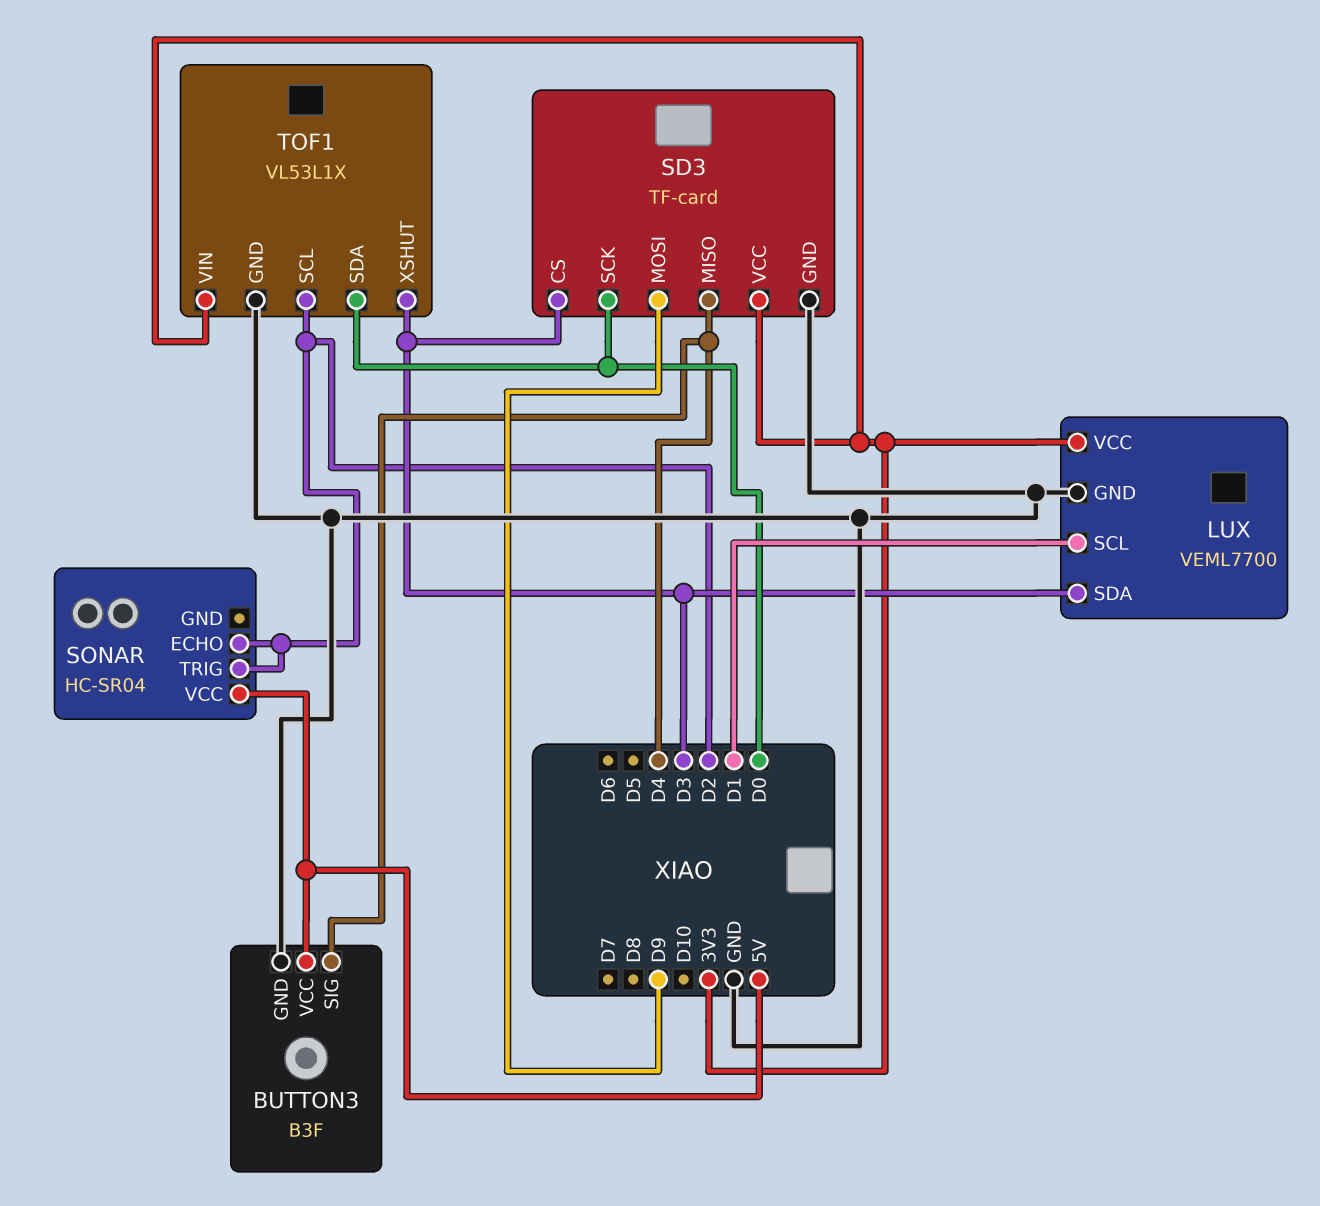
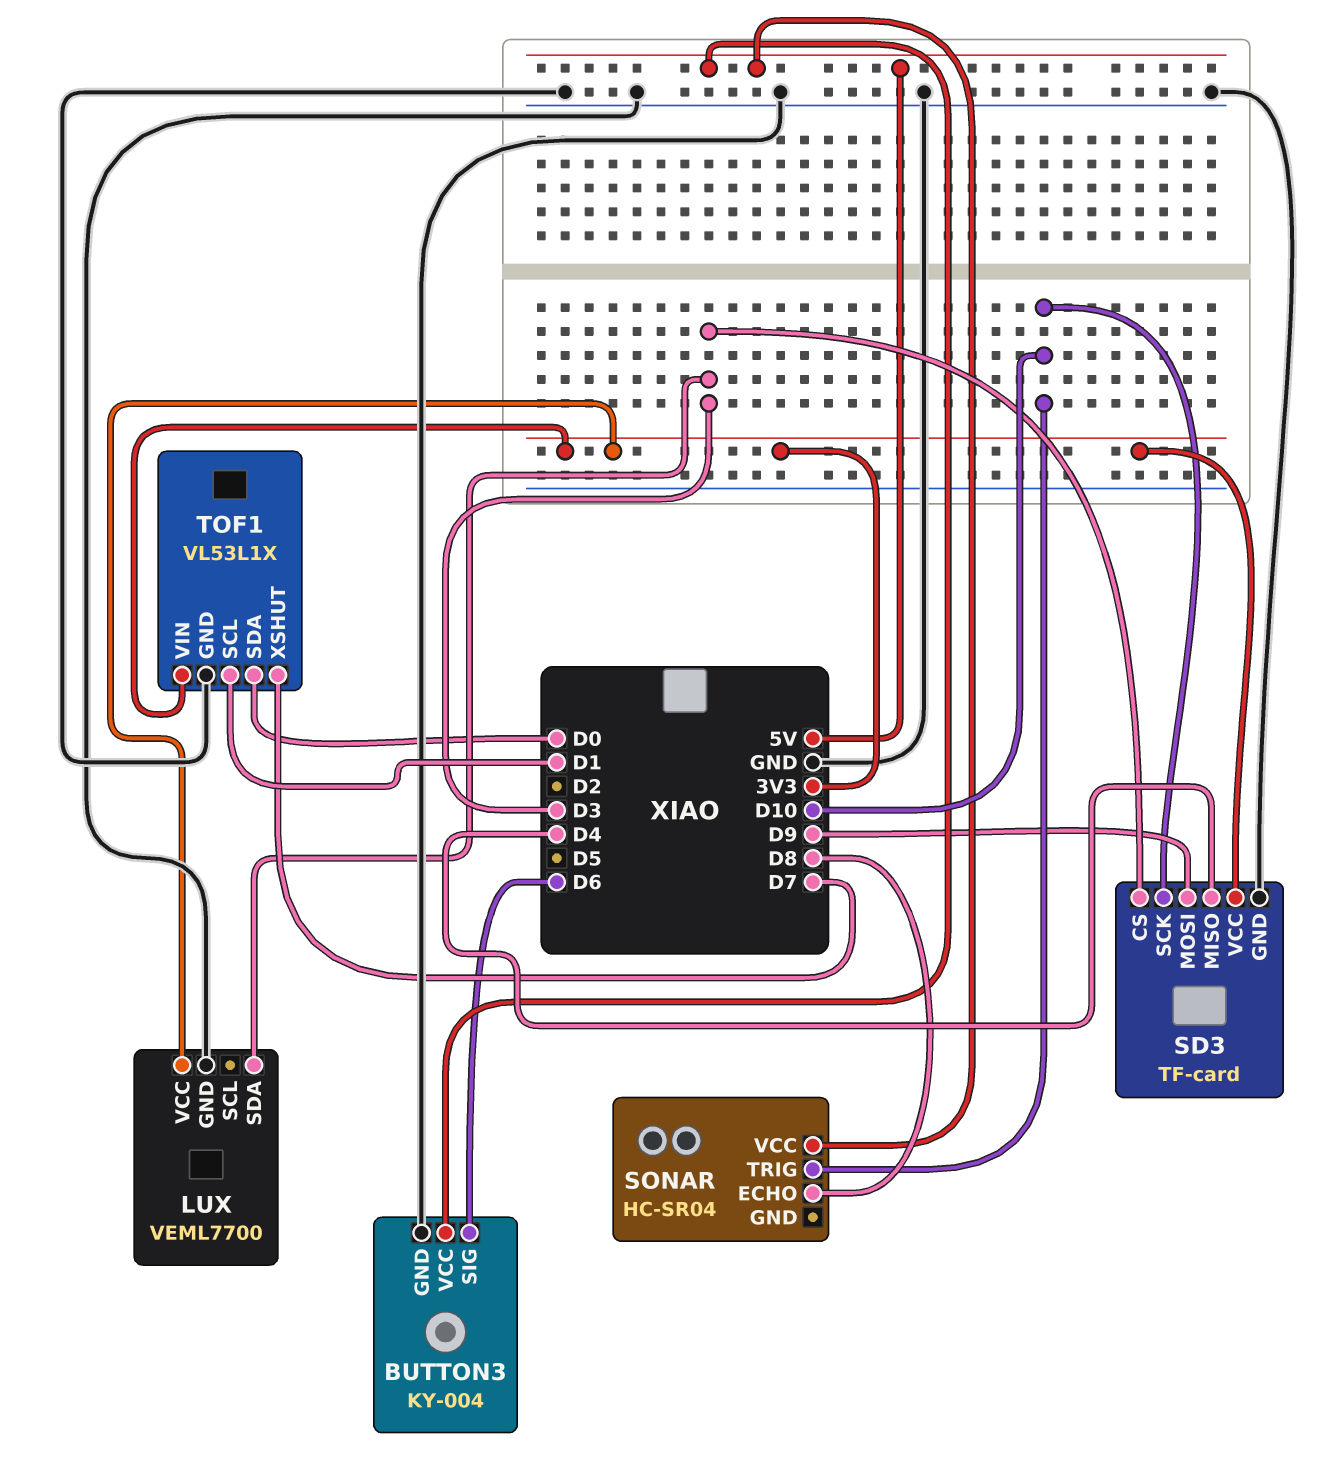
BUTTON3: B3F -> KY-004
BUTTON3 pin SIG: D4 -> D6
LUX pin SCL: D1 -> none
SD3 pin SCK: D0 -> D10
SONAR pin ECHO: D2 -> D8
SONAR pin TRIG: D2 -> D10
TOF1 pin SCL: D2 -> D1
TOF1 pin XSHUT: D3 -> D7

